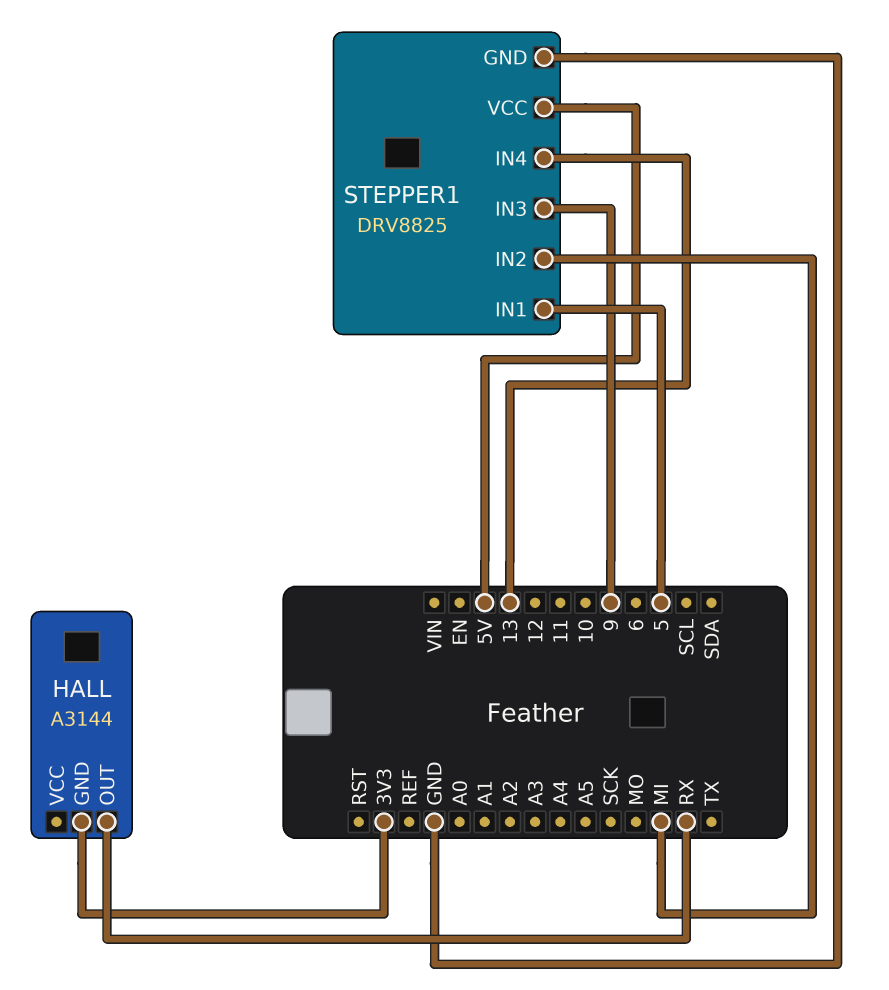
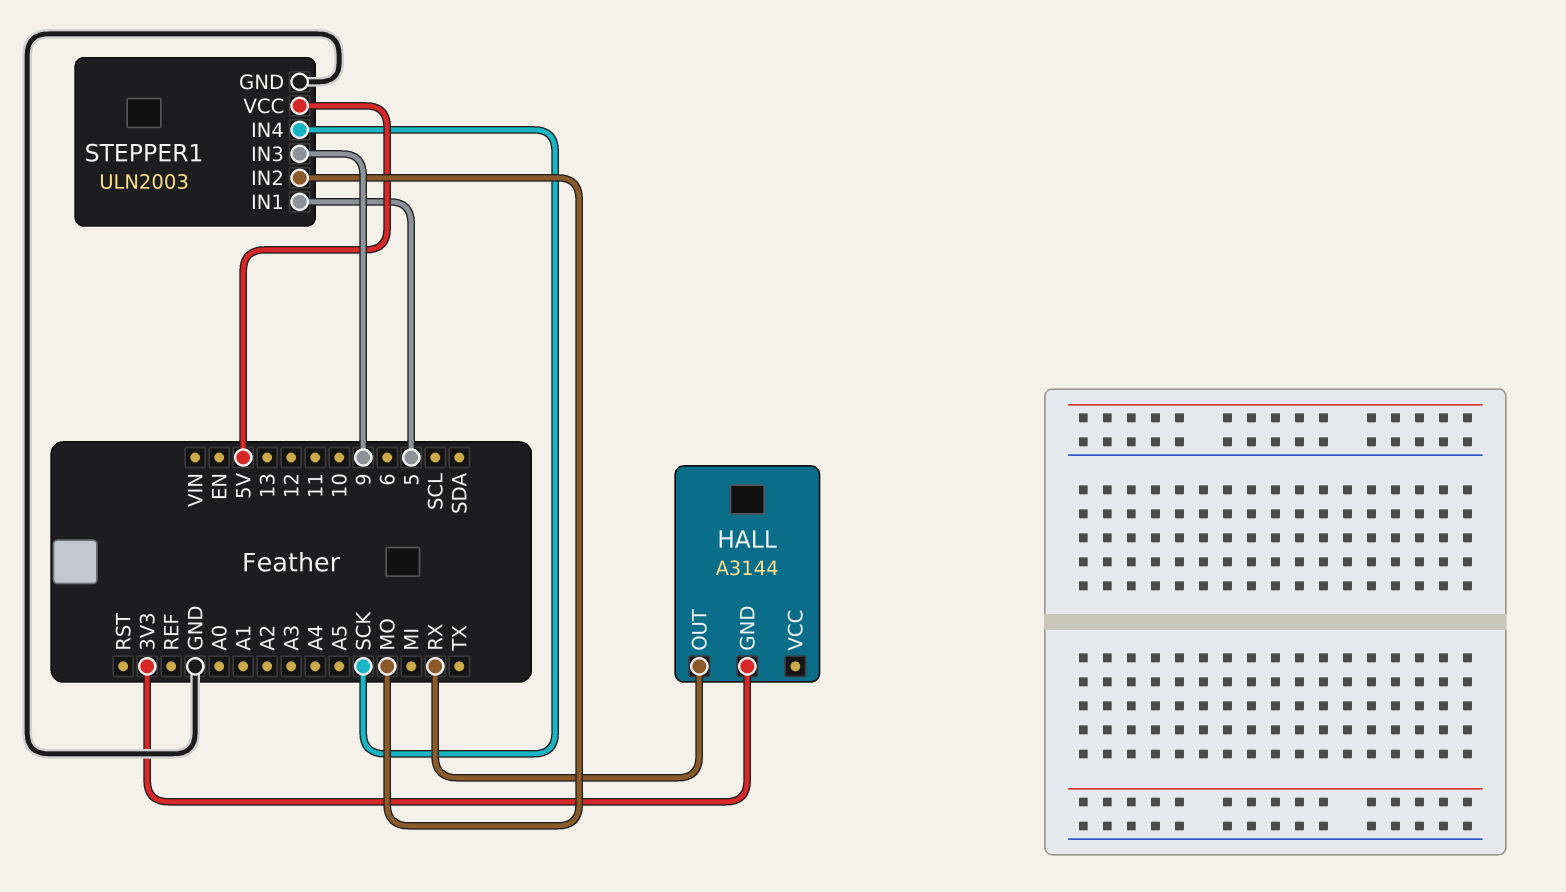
STEPPER1: DRV8825 -> ULN2003
STEPPER1 pin IN2: MI -> MO
STEPPER1 pin IN4: 13 -> SCK

